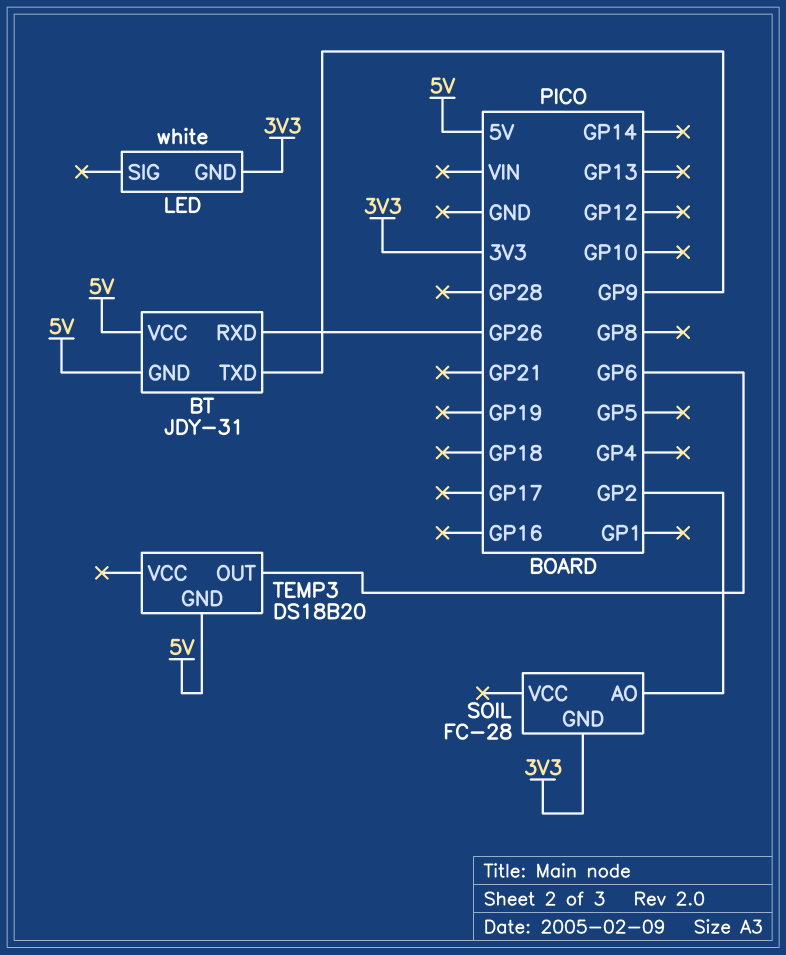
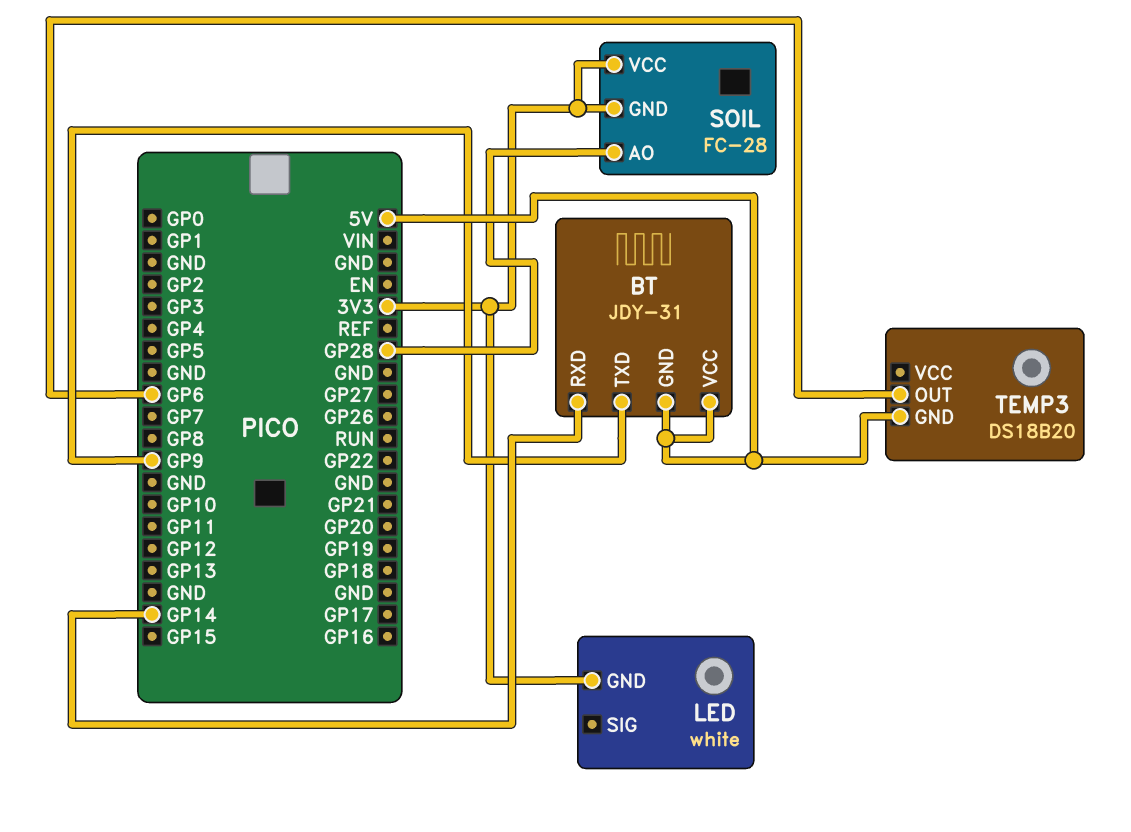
BT pin RXD: GP26 -> GP14
SOIL pin AO: GP2 -> GP28
SOIL pin VCC: none -> 3V3

